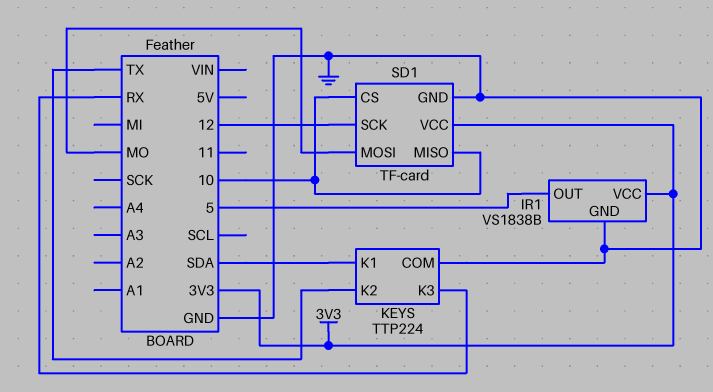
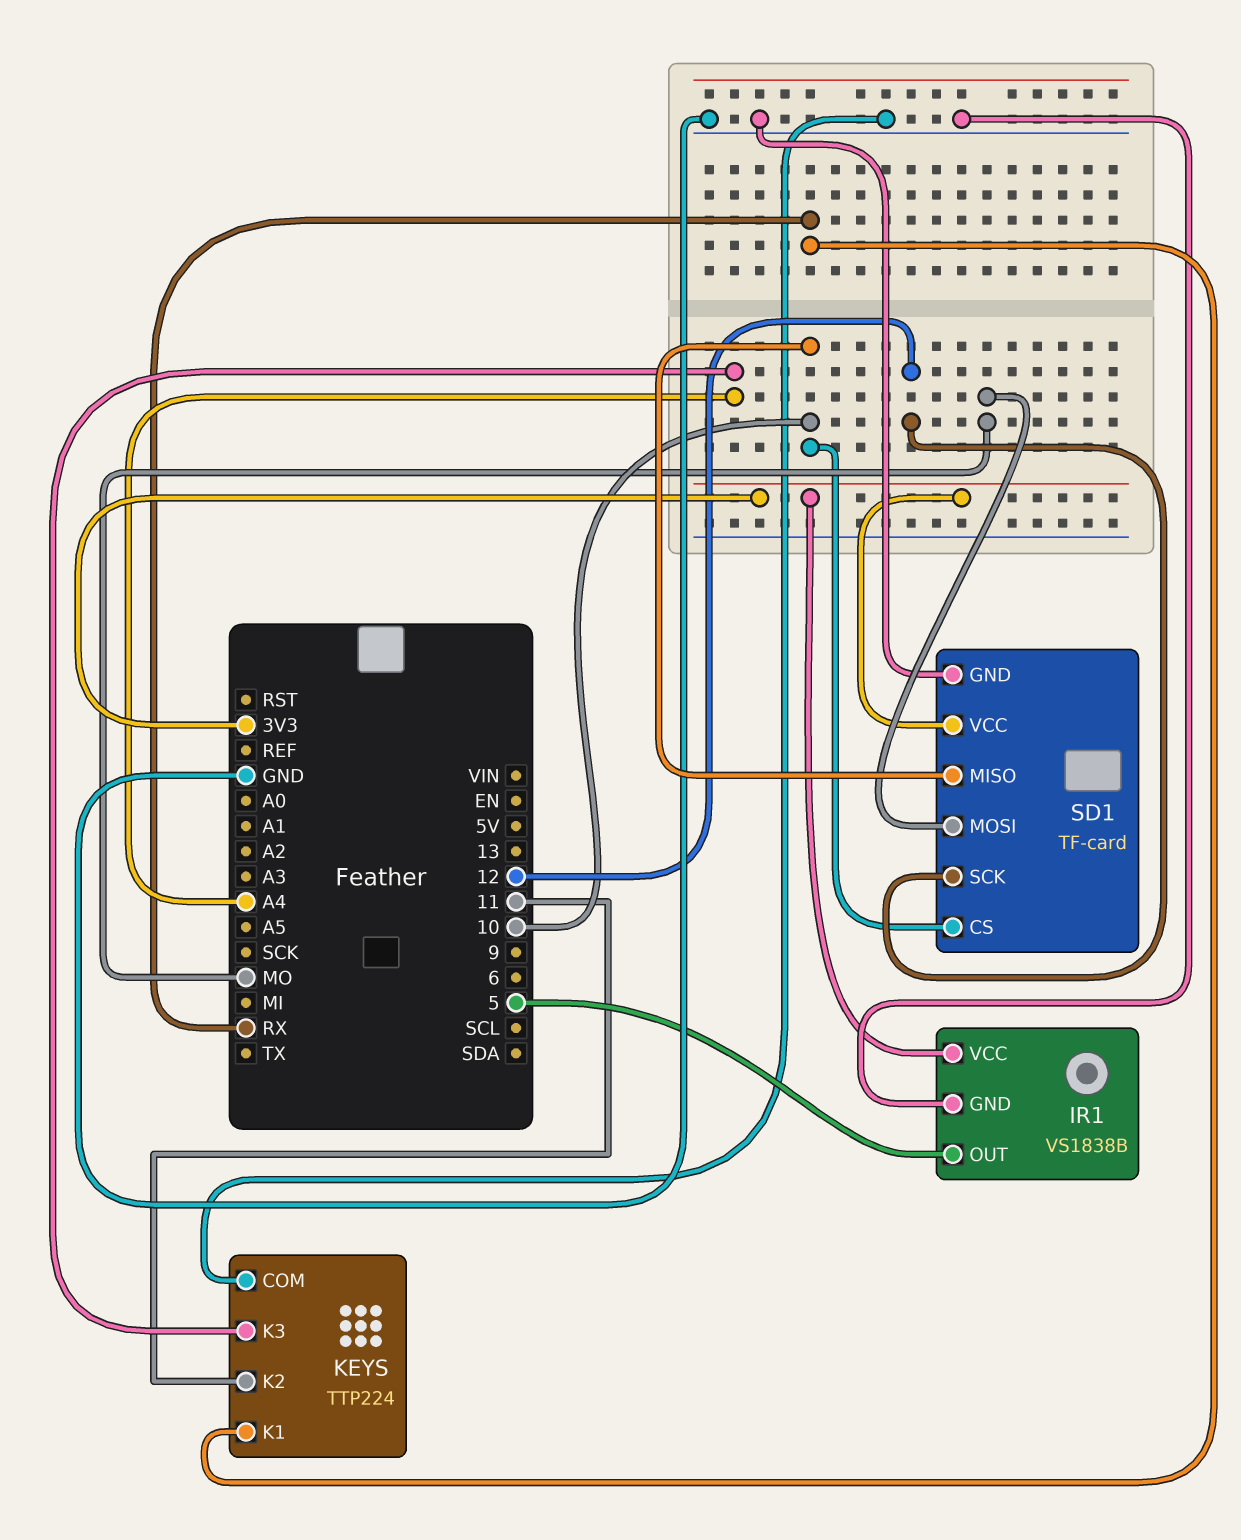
KEYS pin K1: SDA -> RX
KEYS pin K2: TX -> 11
KEYS pin K3: RX -> A4

